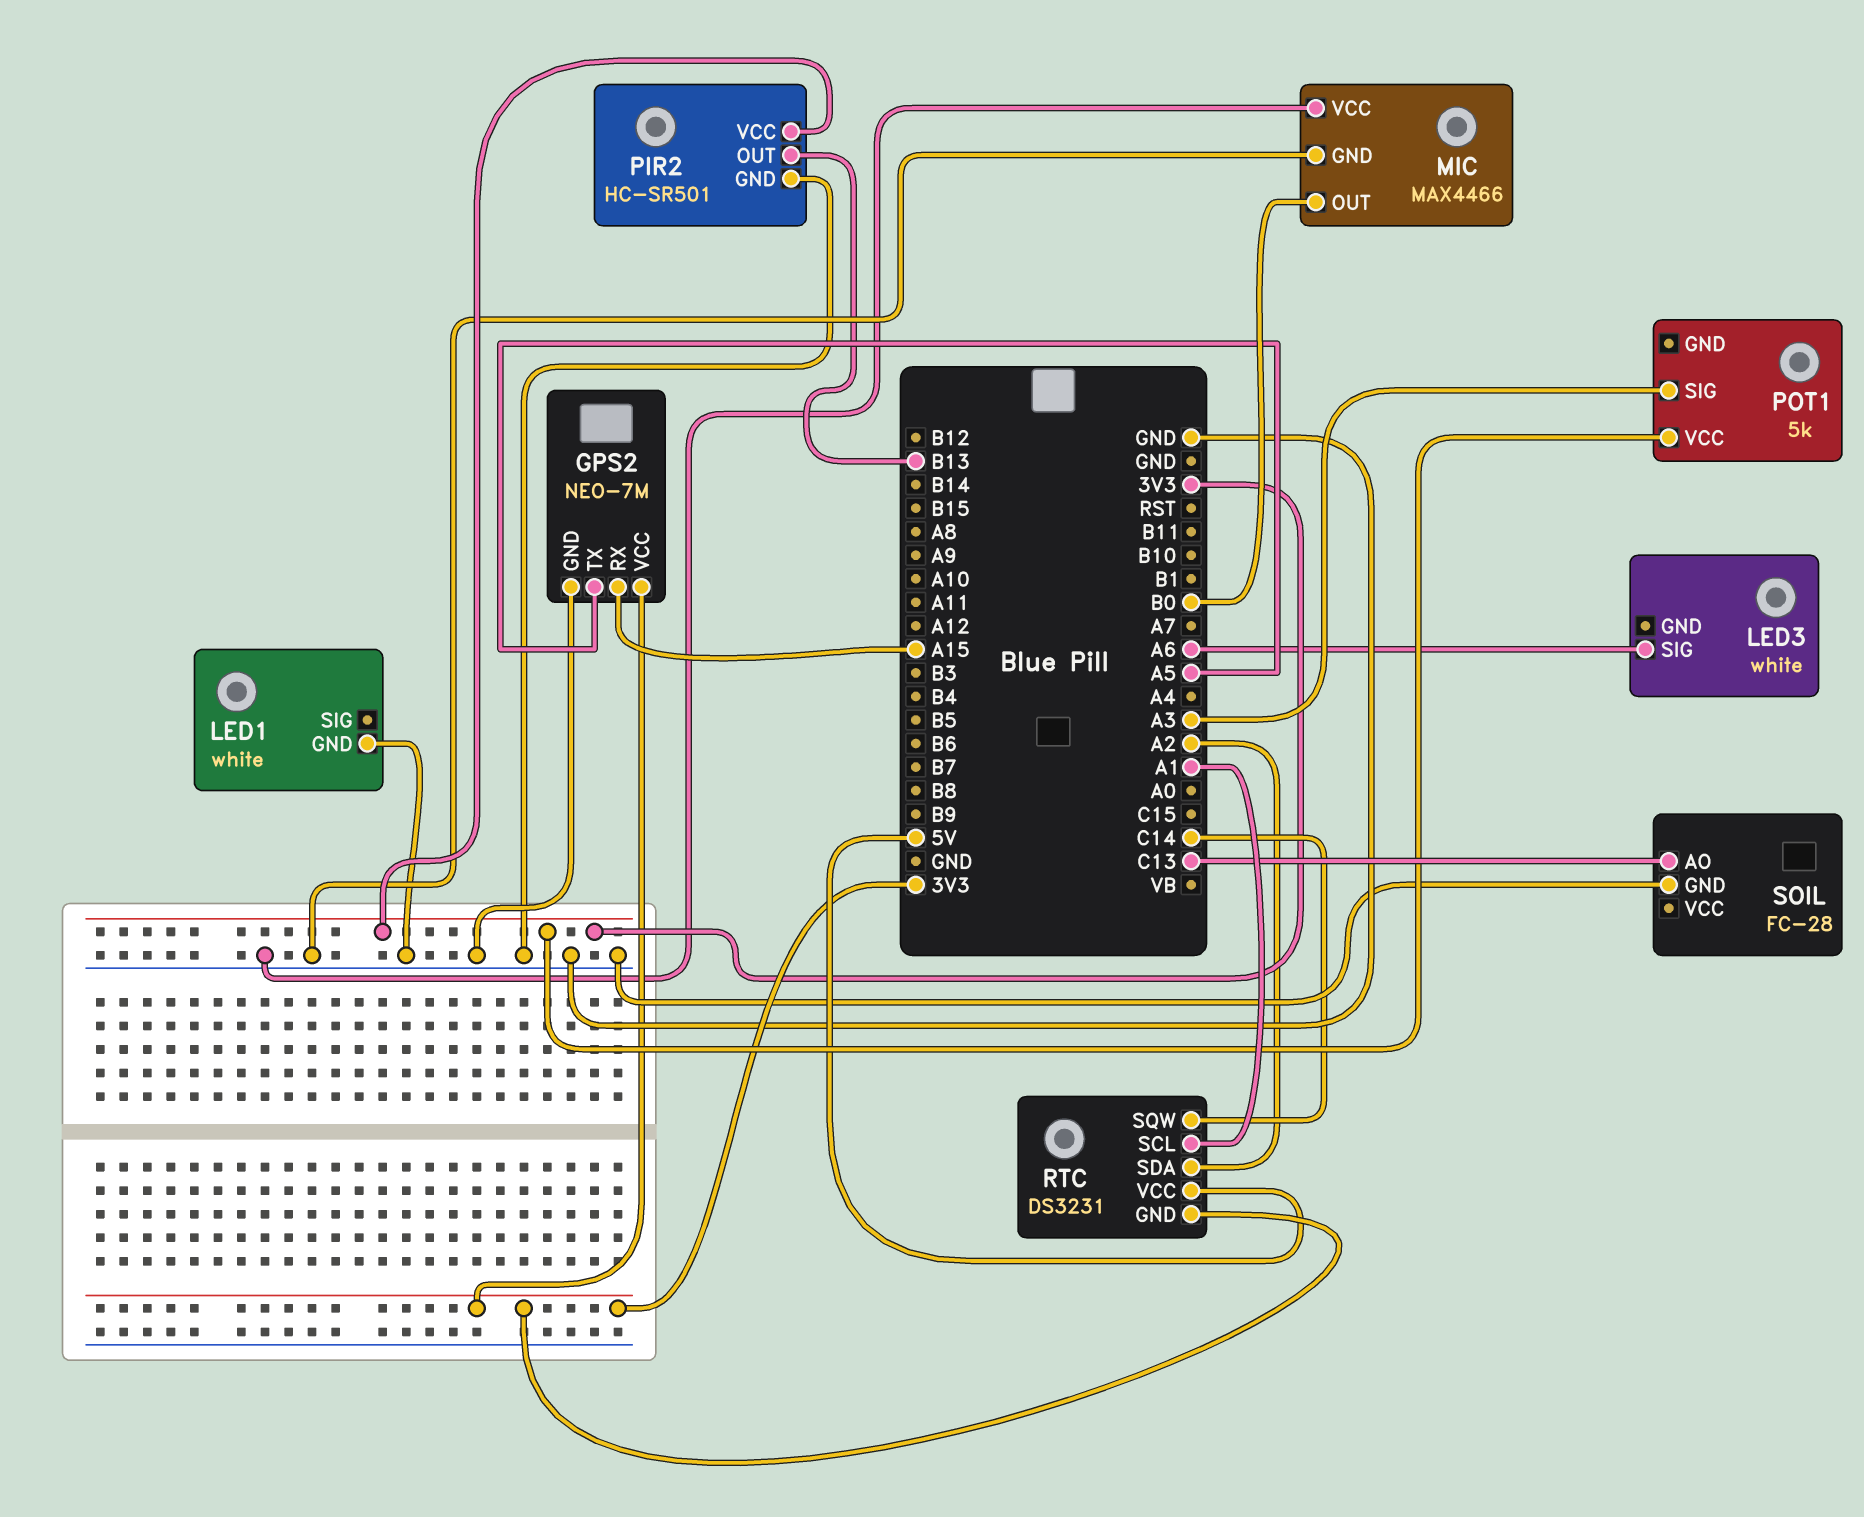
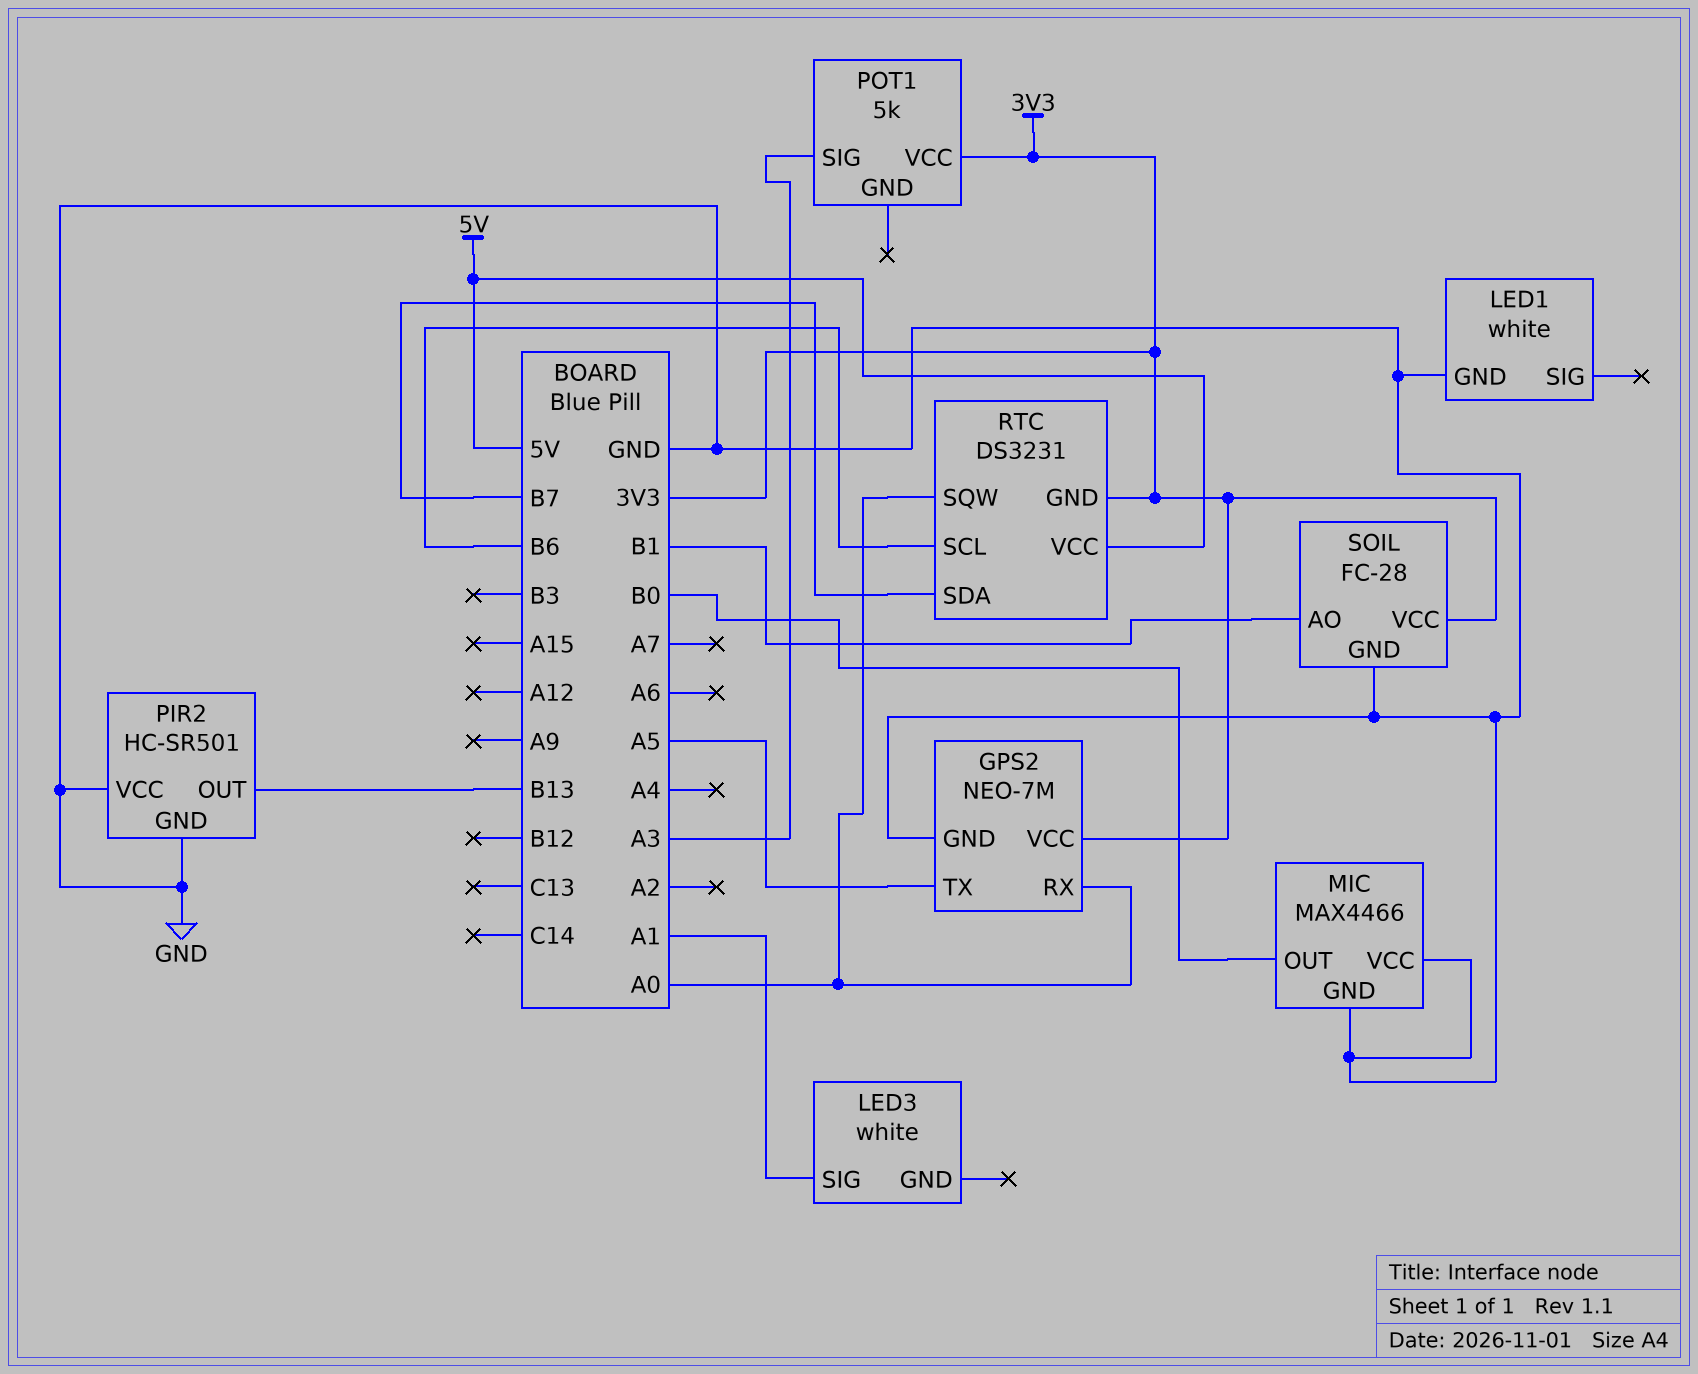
GPS2 pin RX: A15 -> A0
LED3 pin SIG: A6 -> A1
PIR2 pin VCC: 3V3 -> GND
RTC pin SCL: A1 -> B6
RTC pin SDA: A2 -> B7
RTC pin SQW: C14 -> A0
SOIL pin AO: C13 -> B1
SOIL pin VCC: none -> 3V3

